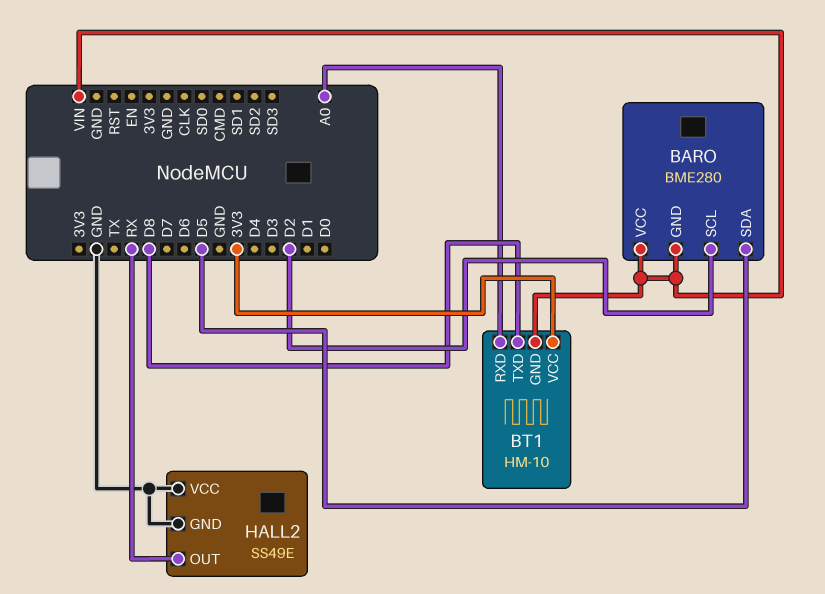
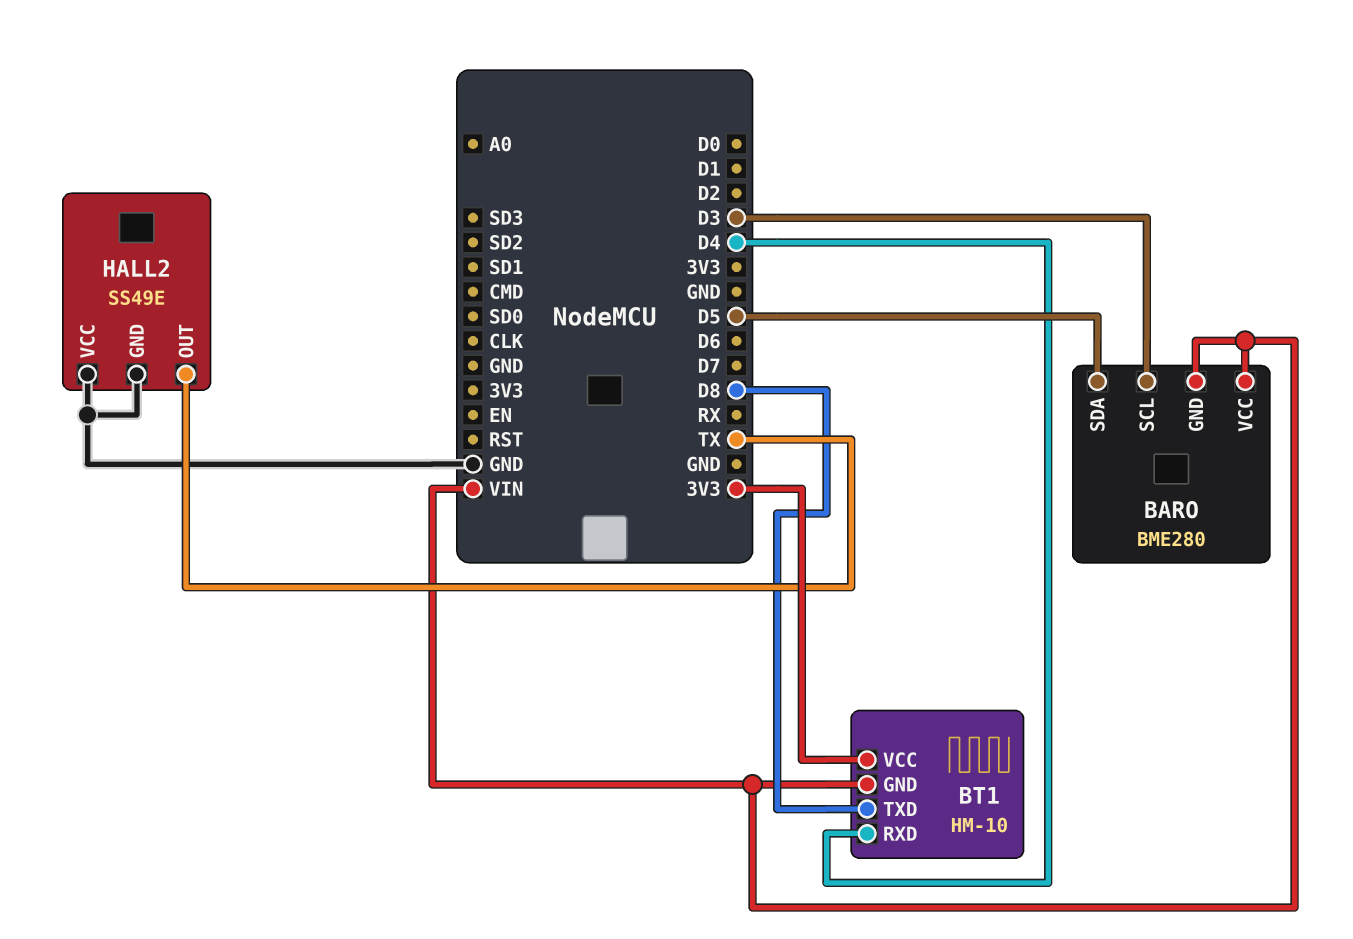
BARO pin SCL: D2 -> D3
BT1 pin RXD: A0 -> D4
HALL2 pin OUT: RX -> TX

